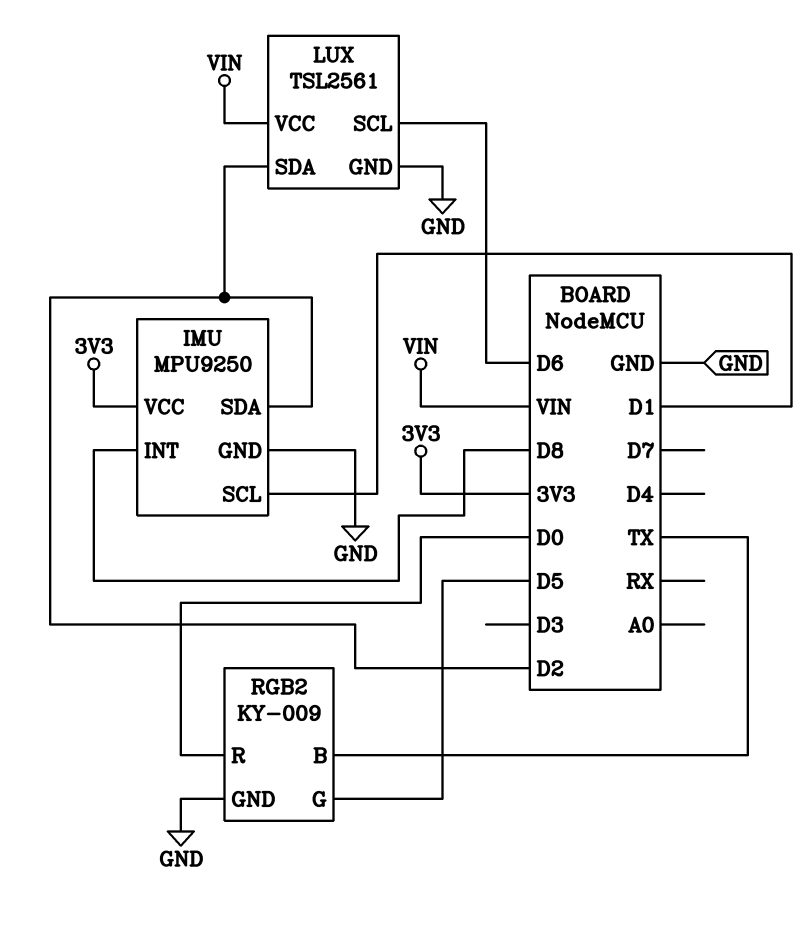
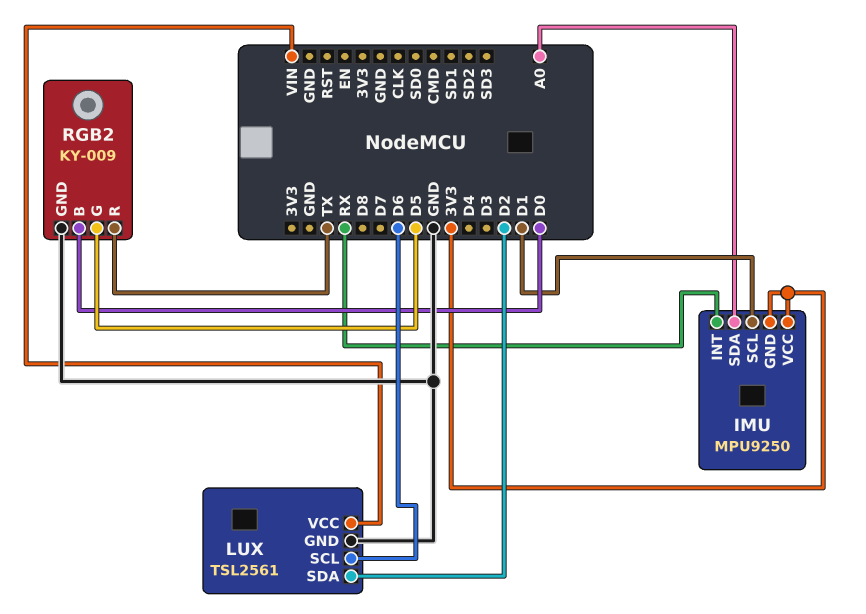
IMU pin GND: GND -> 3V3
IMU pin INT: D8 -> RX
IMU pin SDA: D2 -> A0
RGB2 pin B: TX -> D0
RGB2 pin R: D0 -> TX

